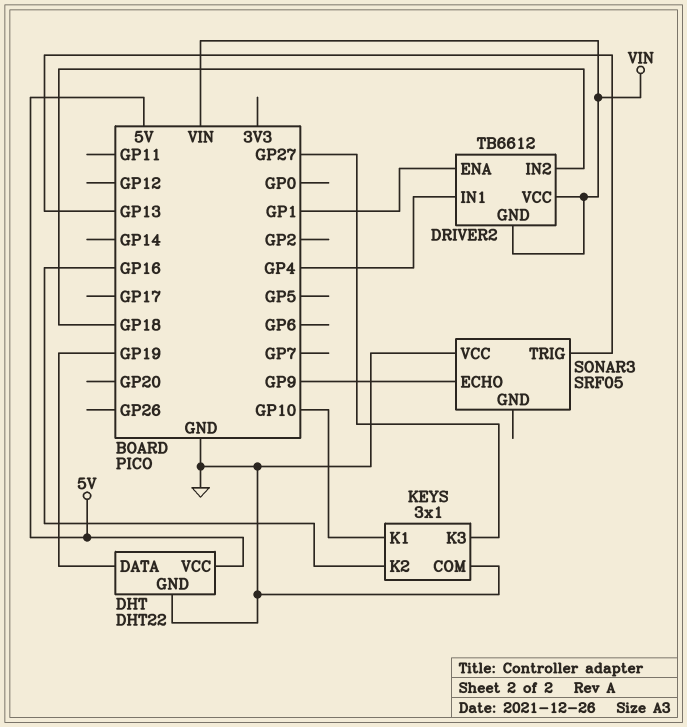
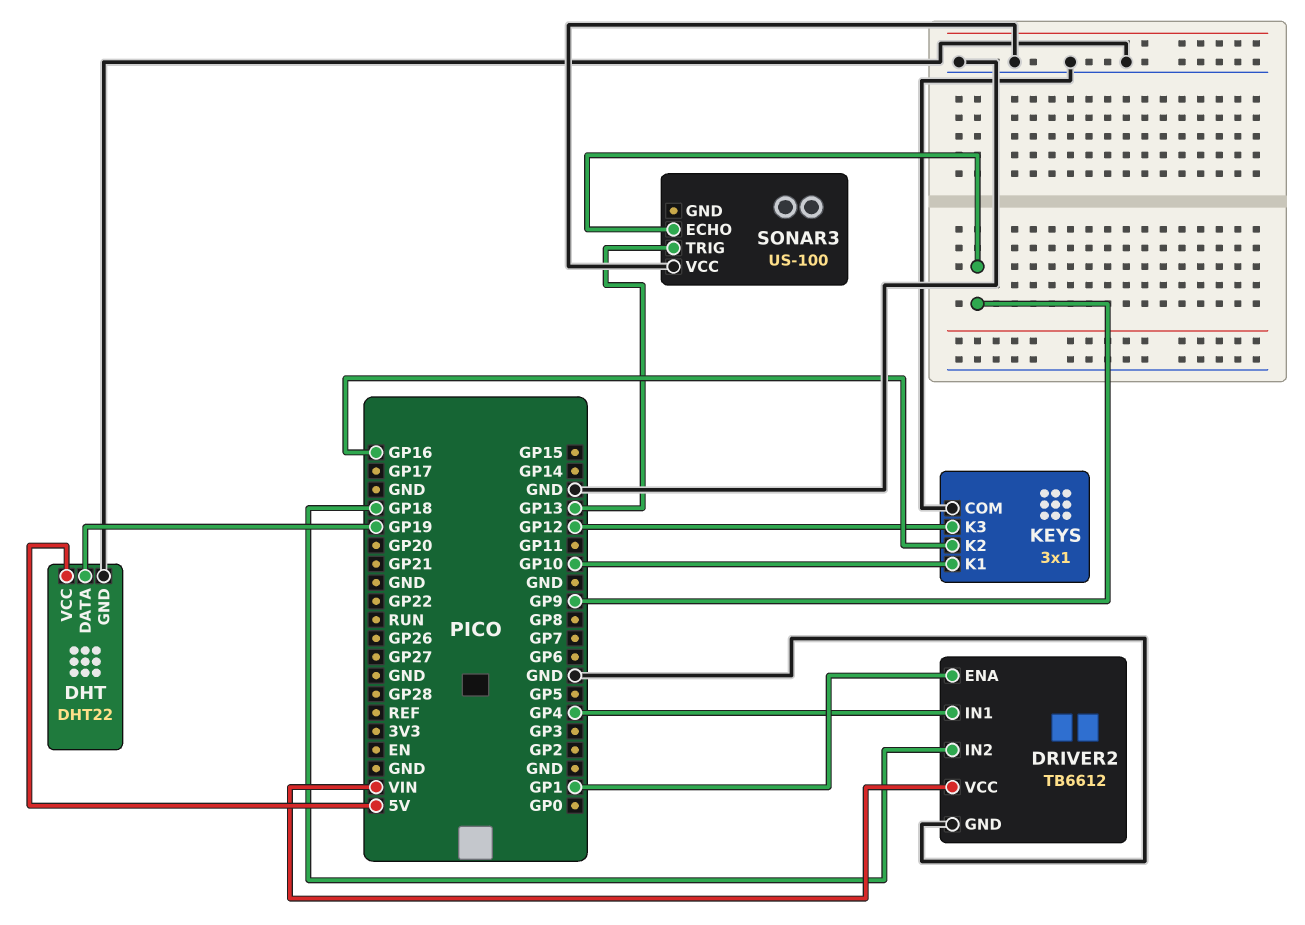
DRIVER2 pin GND: VIN -> GND
KEYS pin K3: GP27 -> GP12
SONAR3: SRF05 -> US-100

